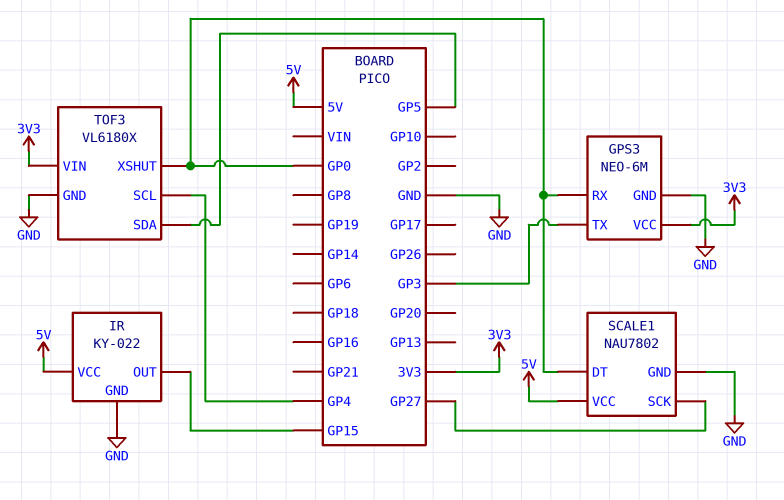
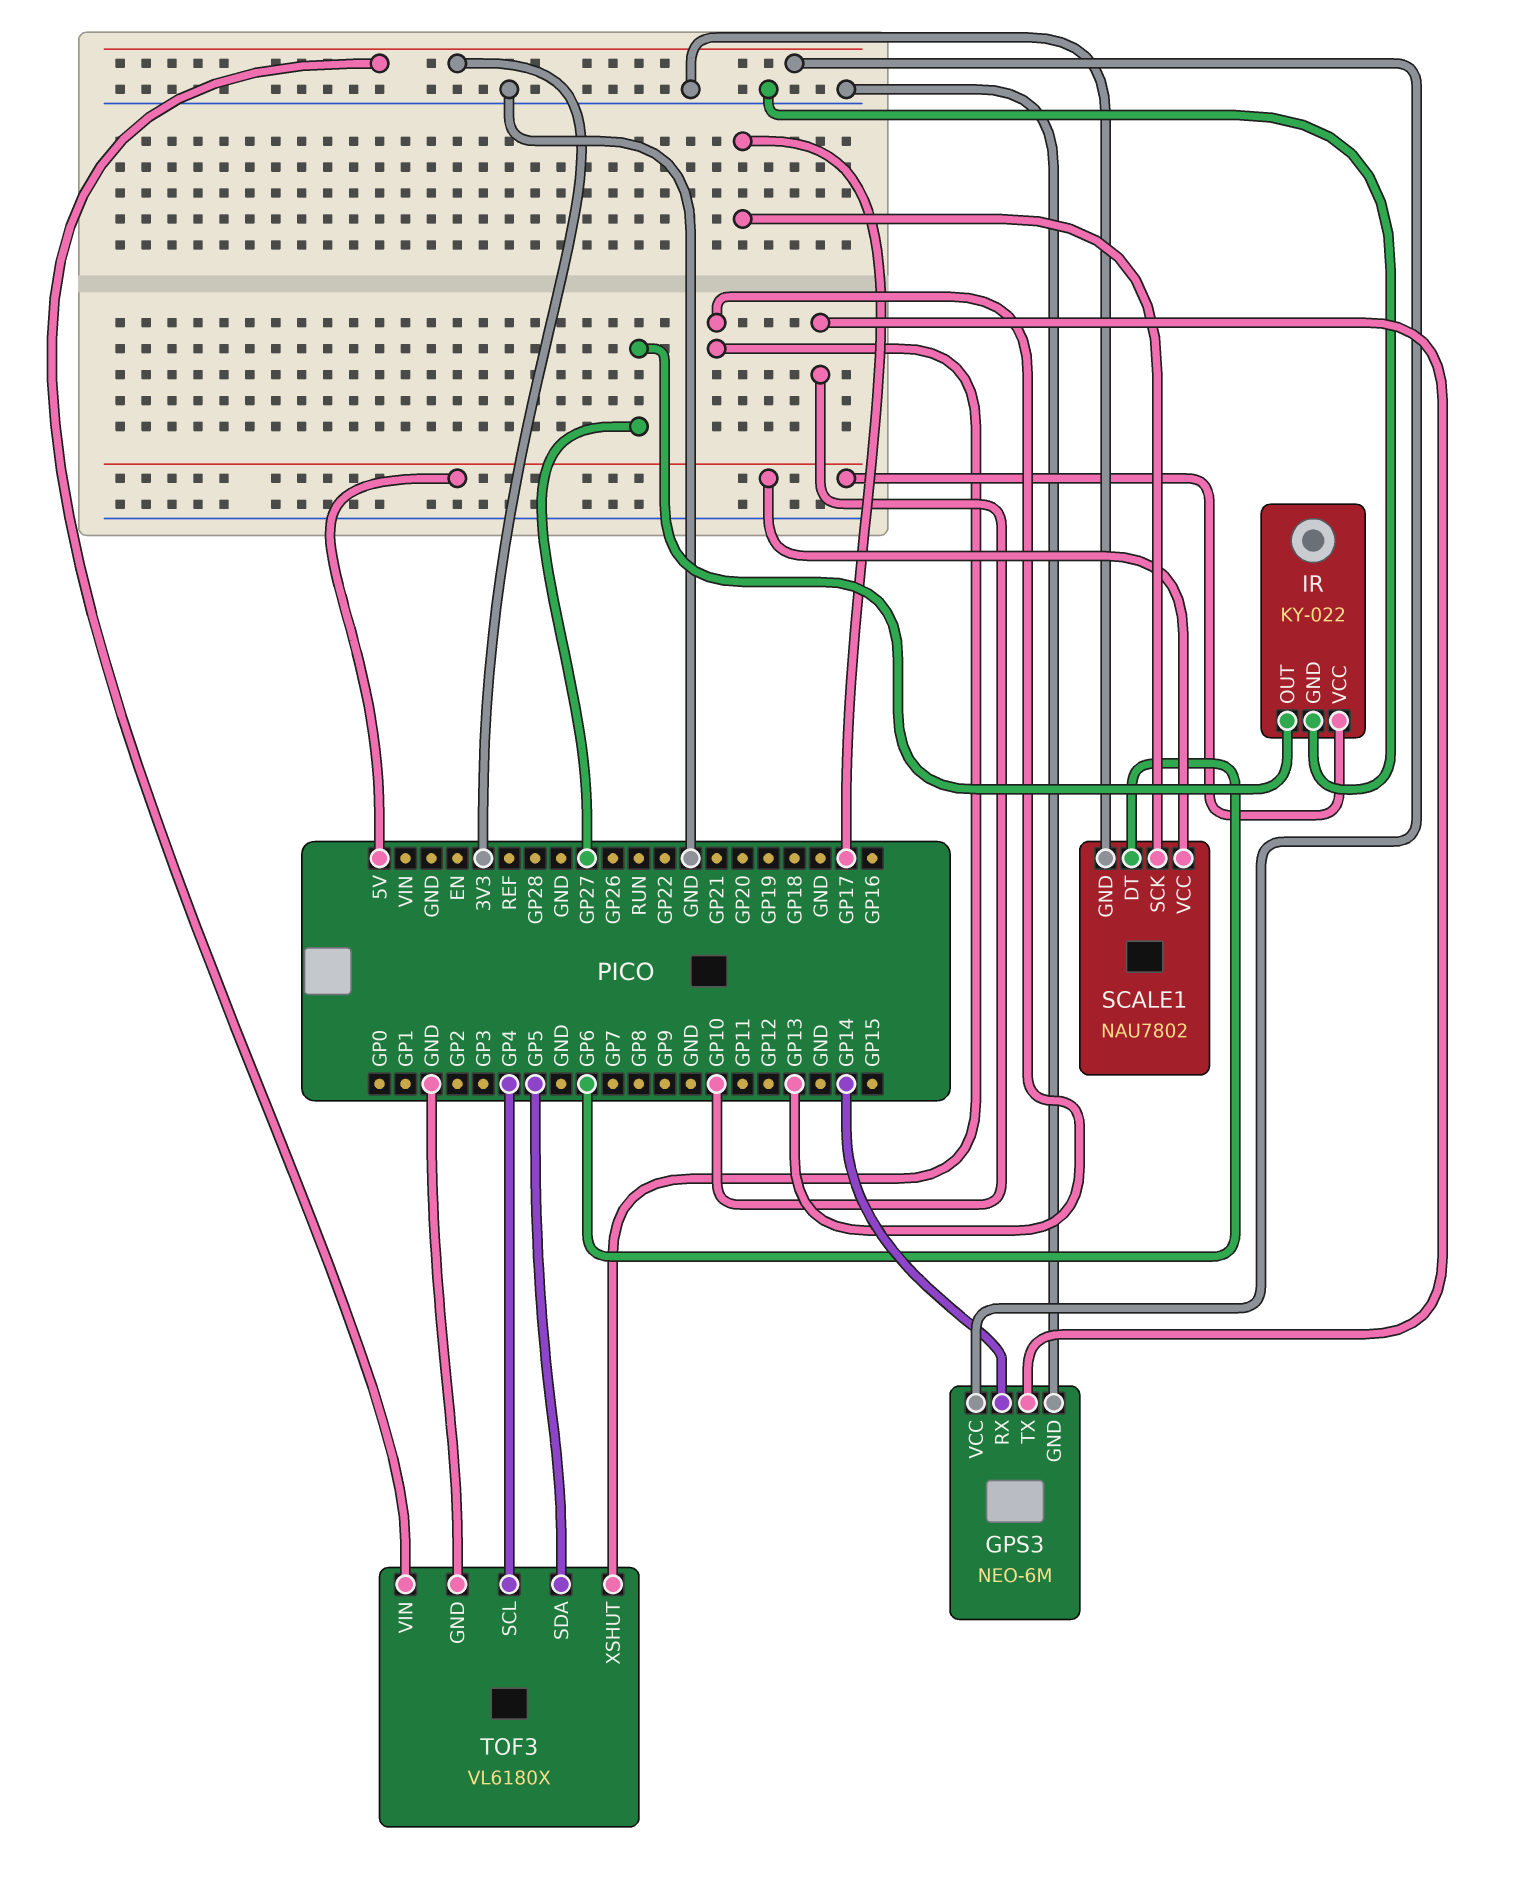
GPS3 pin RX: GP0 -> GP14
GPS3 pin TX: GP3 -> GP10
IR pin OUT: GP15 -> GP27
SCALE1 pin DT: GP0 -> GP6
SCALE1 pin SCK: GP27 -> GP17
TOF3 pin XSHUT: GP0 -> GP13

